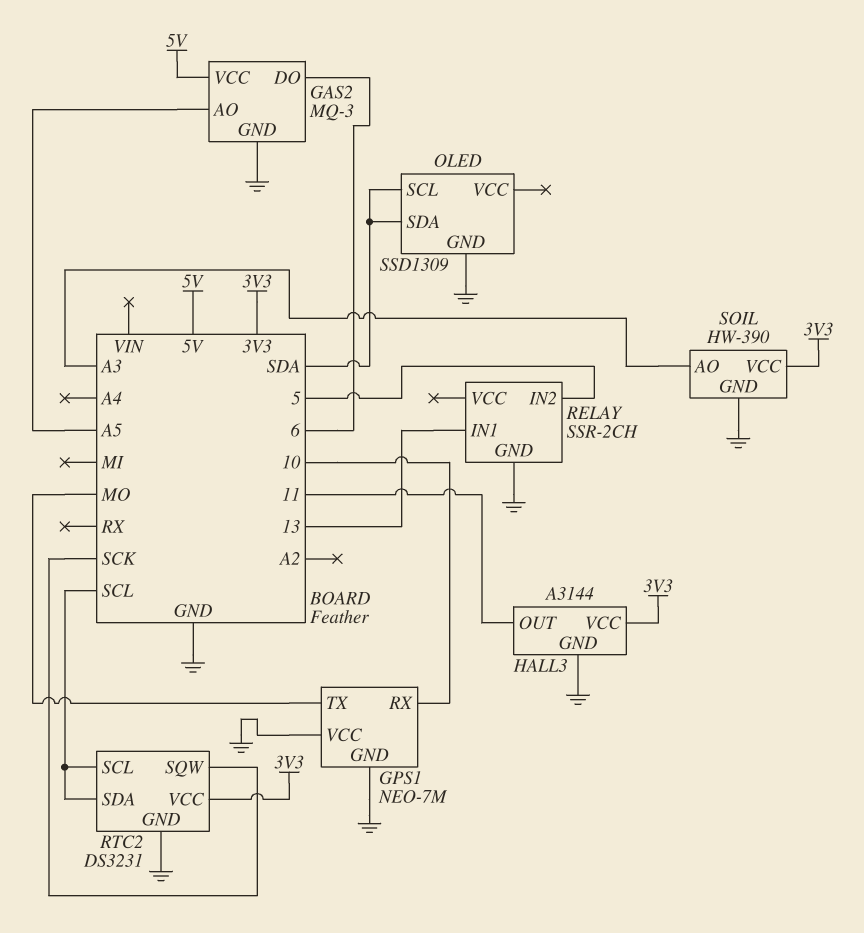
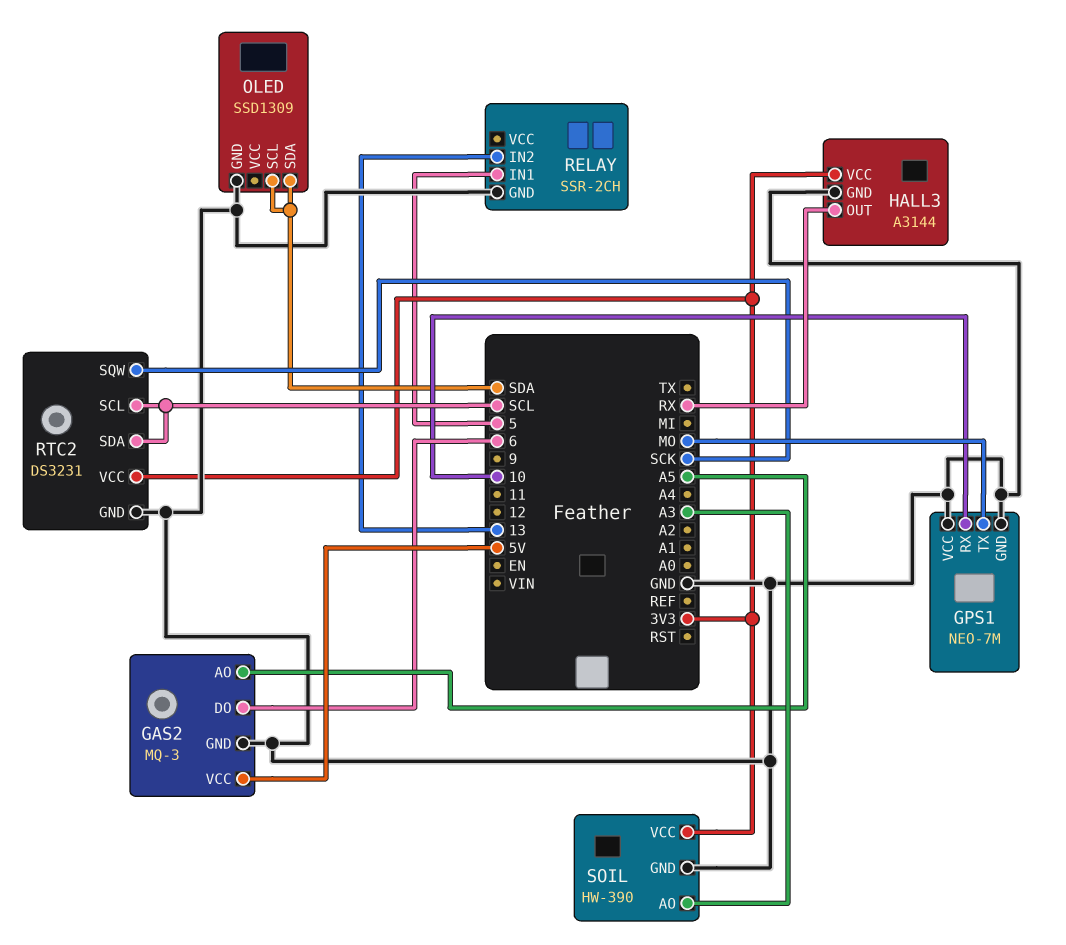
HALL3 pin OUT: 11 -> RX
RELAY pin IN1: 13 -> 5
RELAY pin IN2: 5 -> 13

